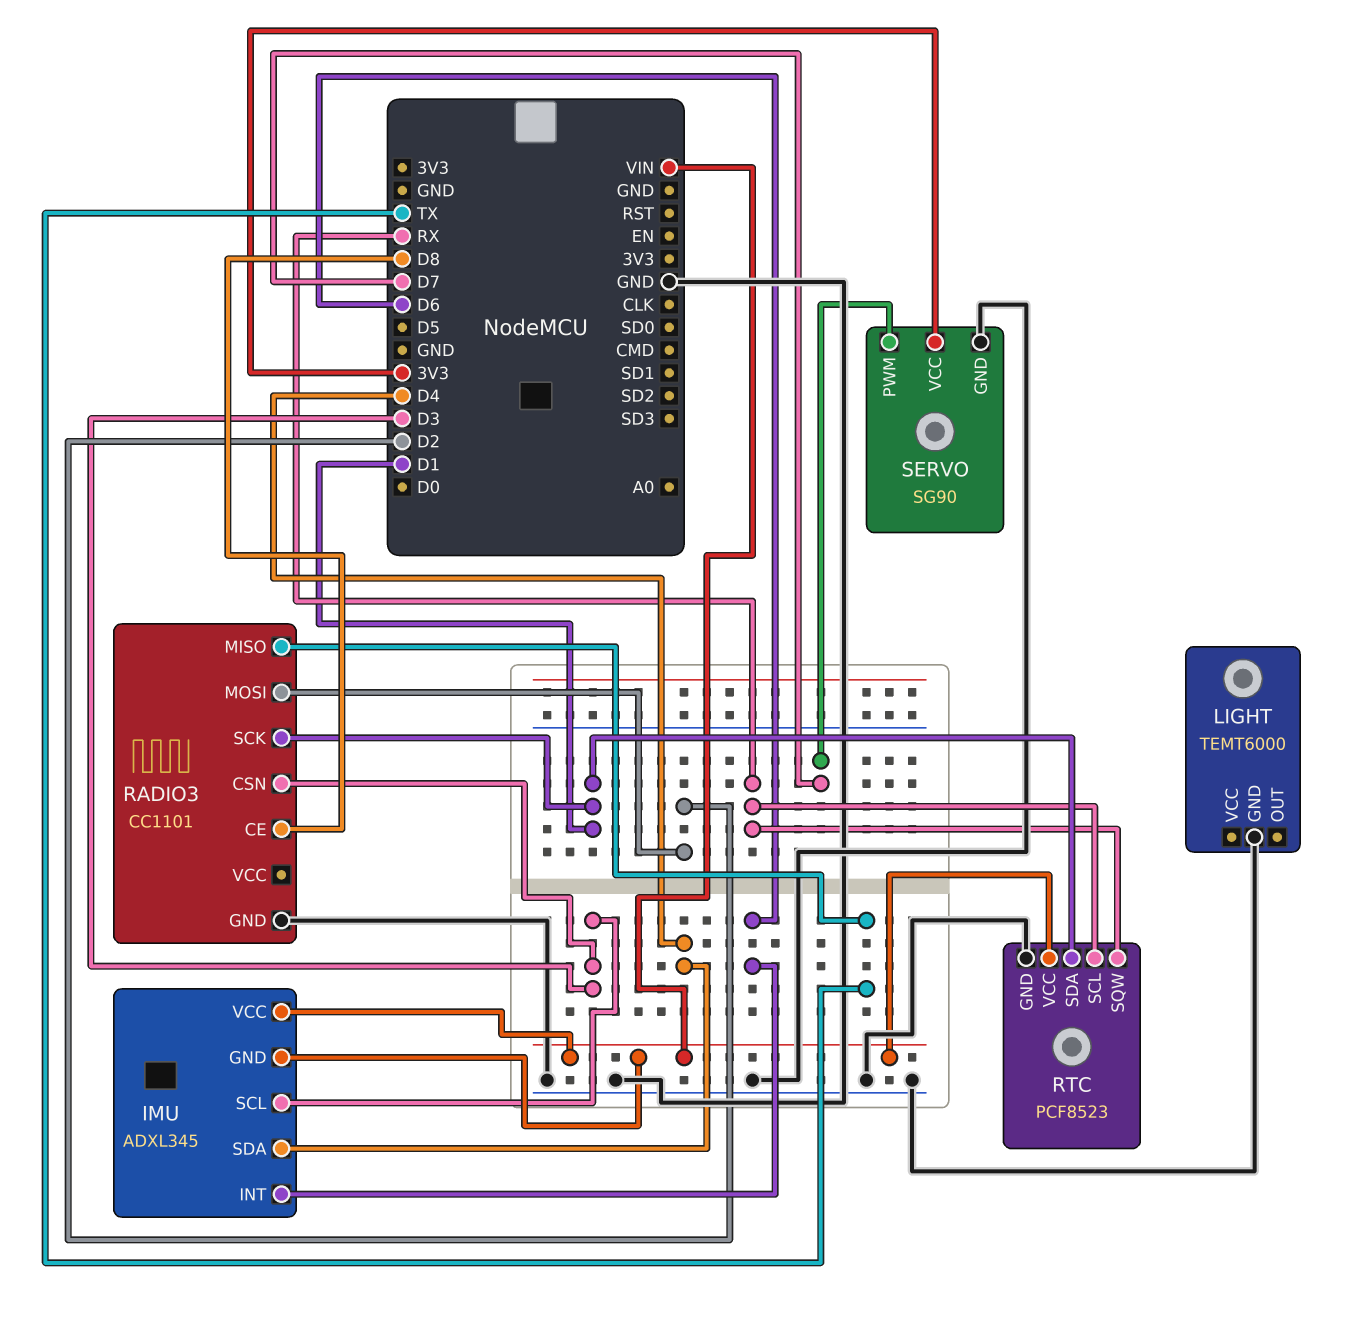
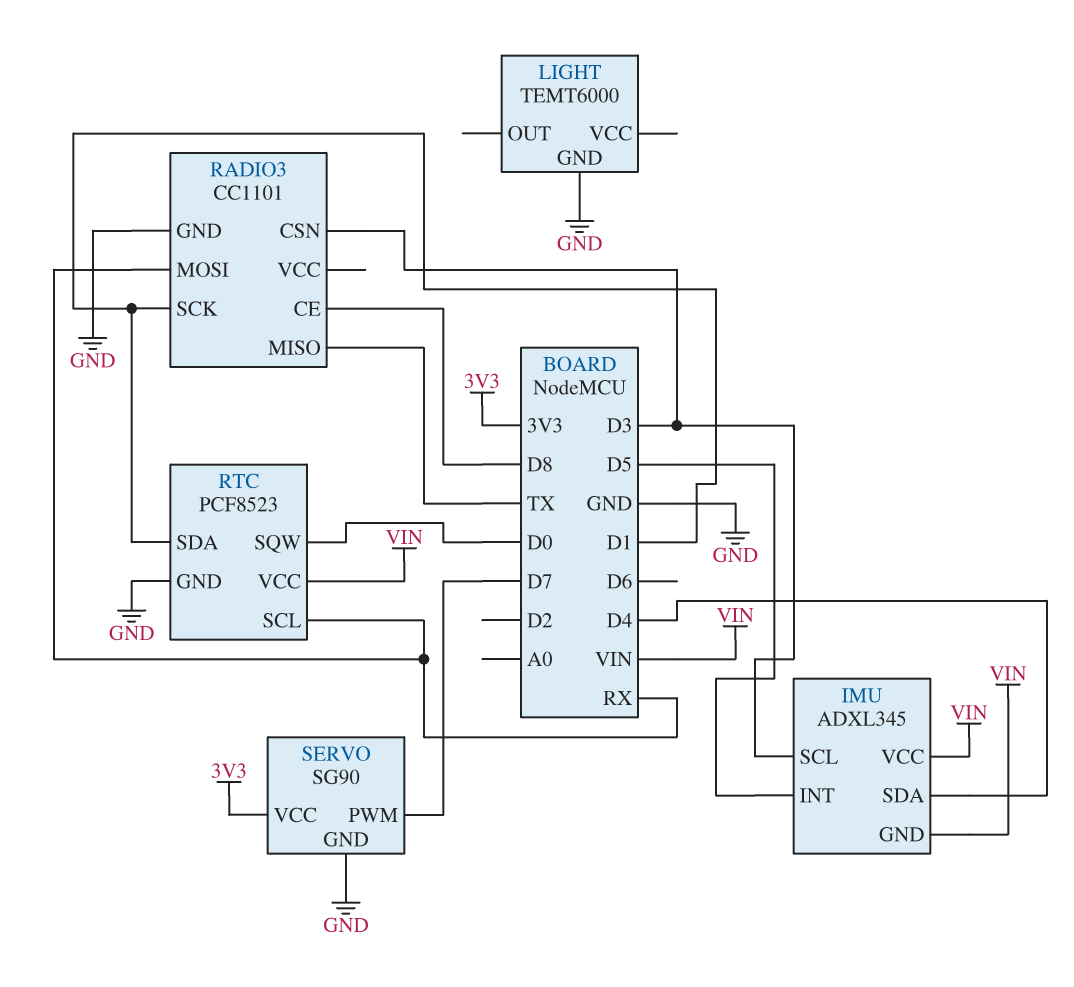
IMU pin INT: D6 -> D5
RADIO3 pin MOSI: D2 -> RX
RTC pin SQW: RX -> D0

